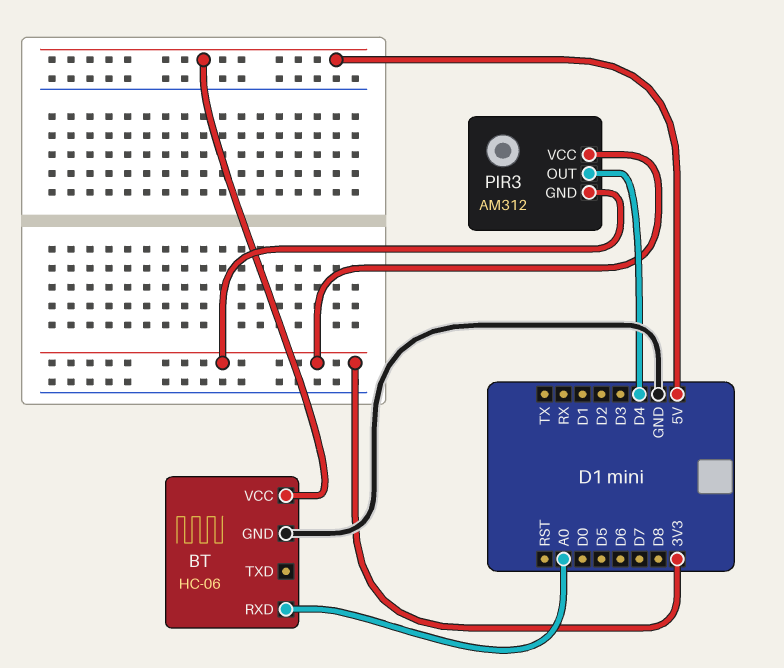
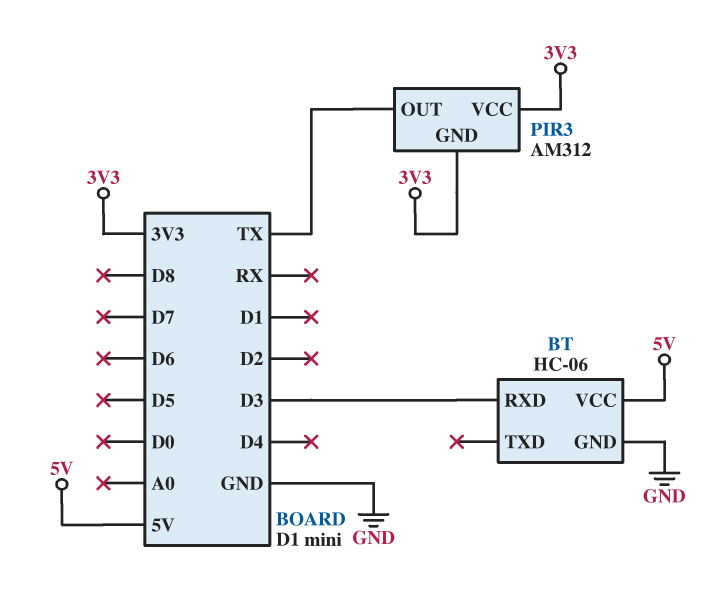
BT pin RXD: A0 -> D3
PIR3 pin OUT: D4 -> TX

